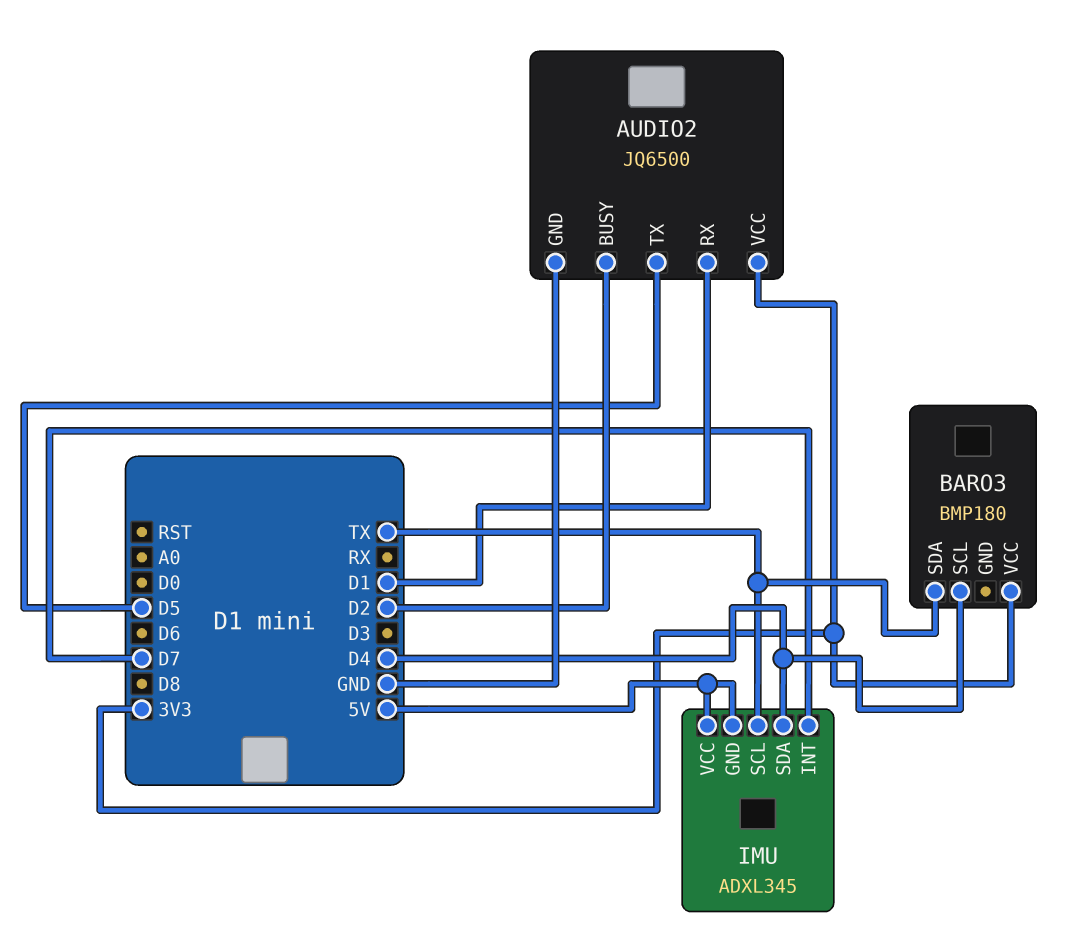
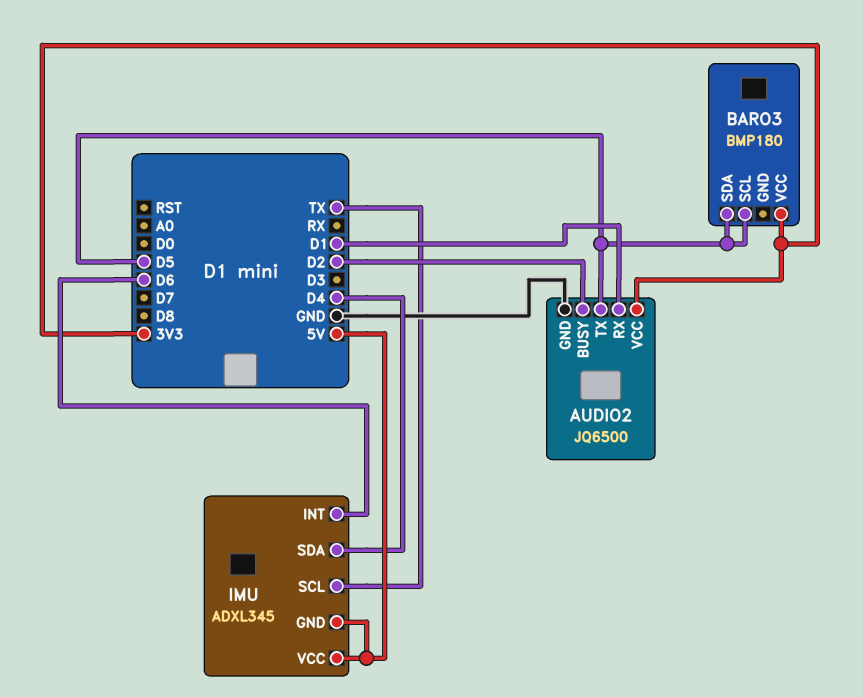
BARO3 pin SCL: D4 -> D5
BARO3 pin SDA: TX -> D5
IMU pin INT: D7 -> D6

